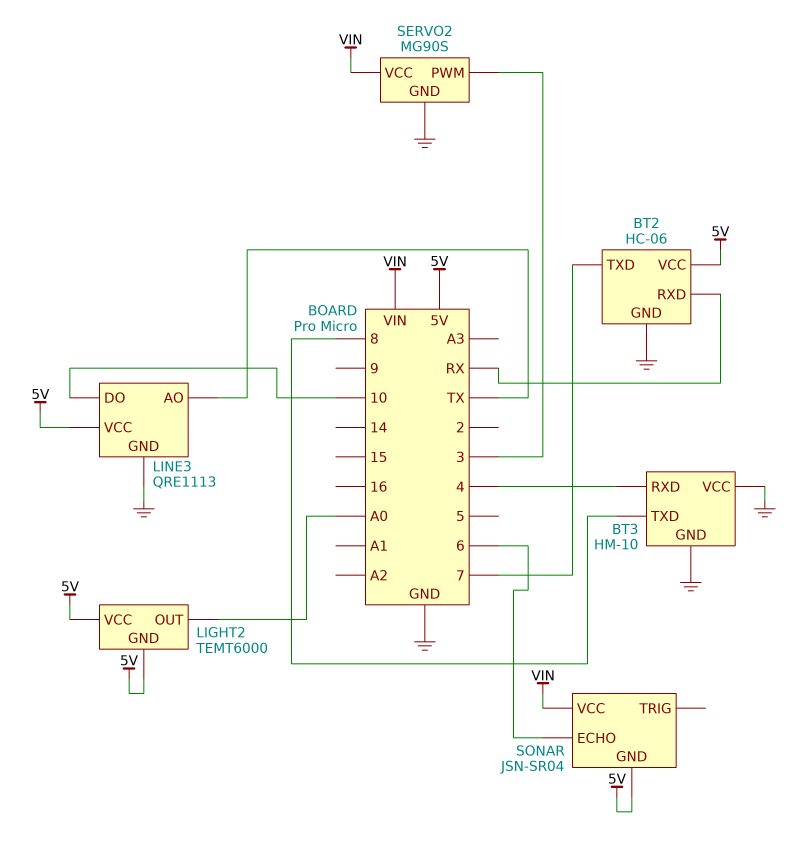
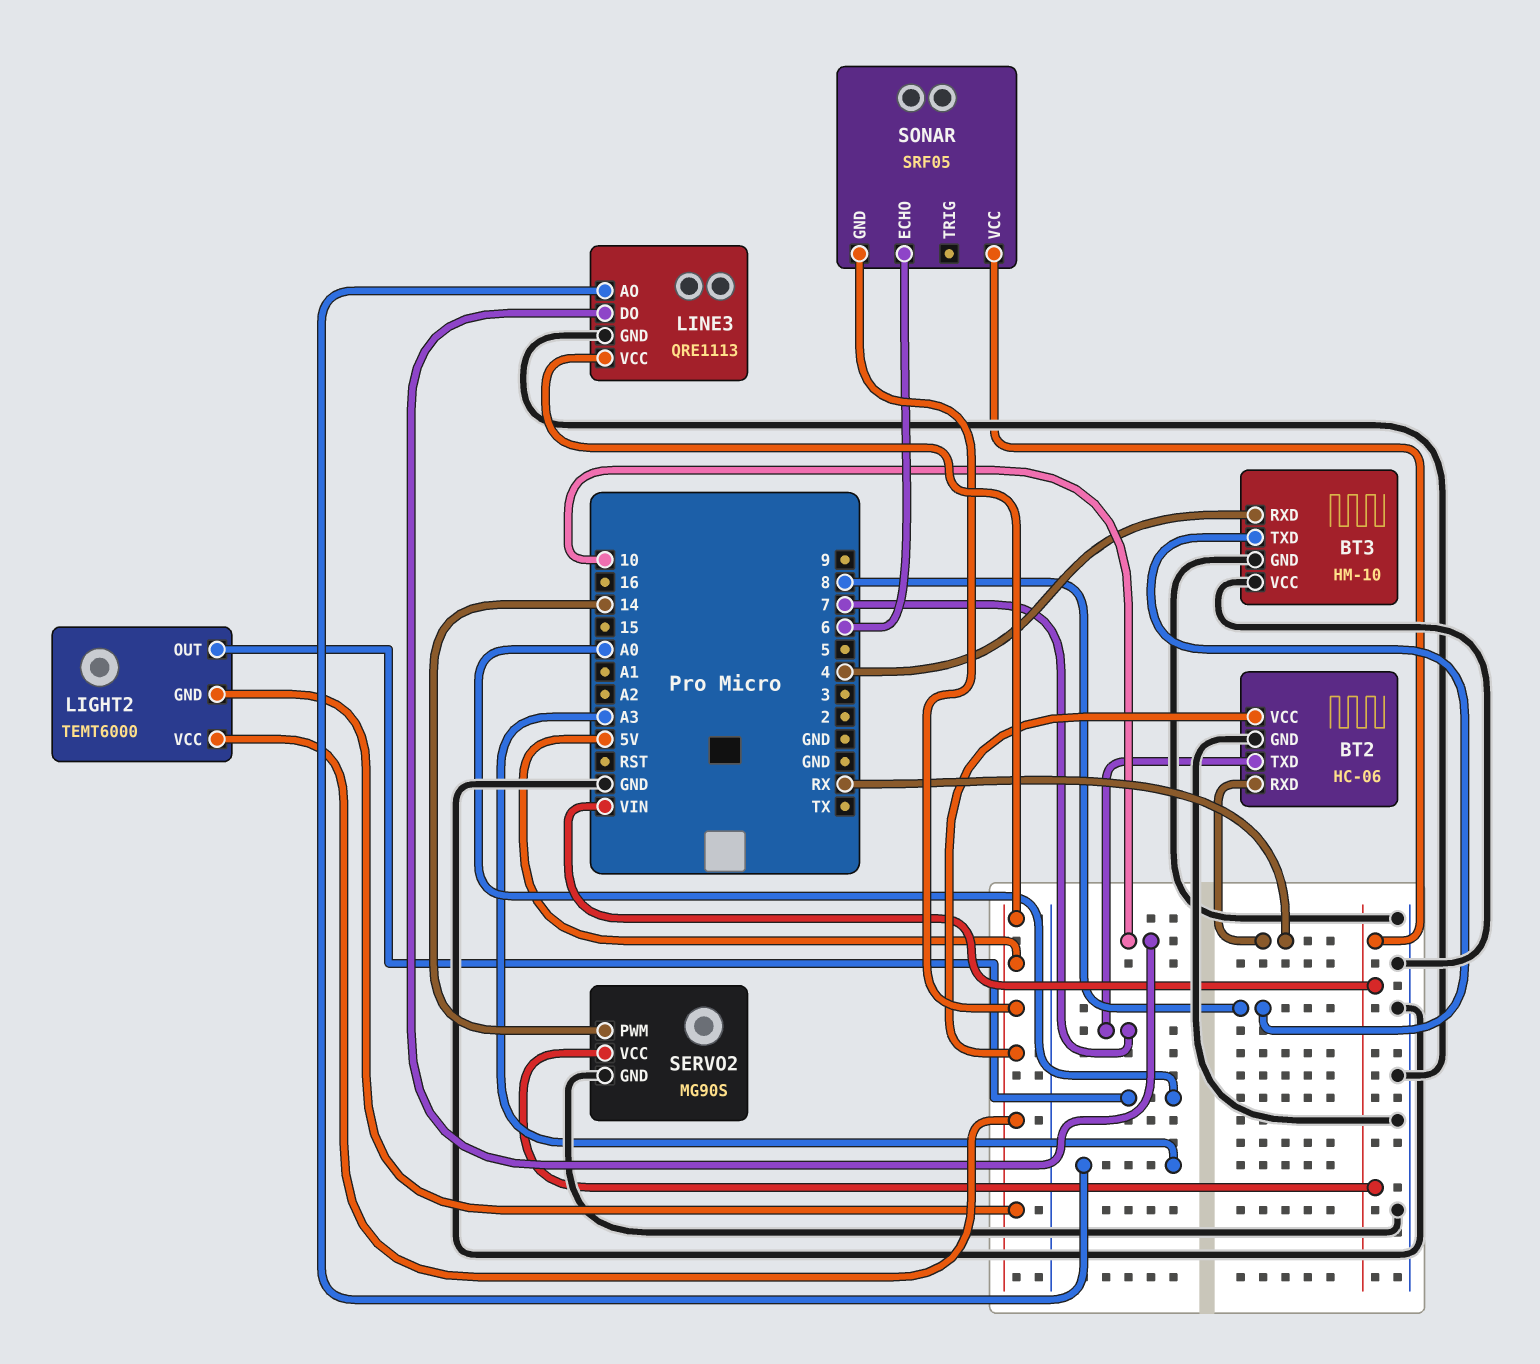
LINE3 pin AO: TX -> A3
SERVO2 pin PWM: 3 -> 14
SONAR: JSN-SR04 -> SRF05

